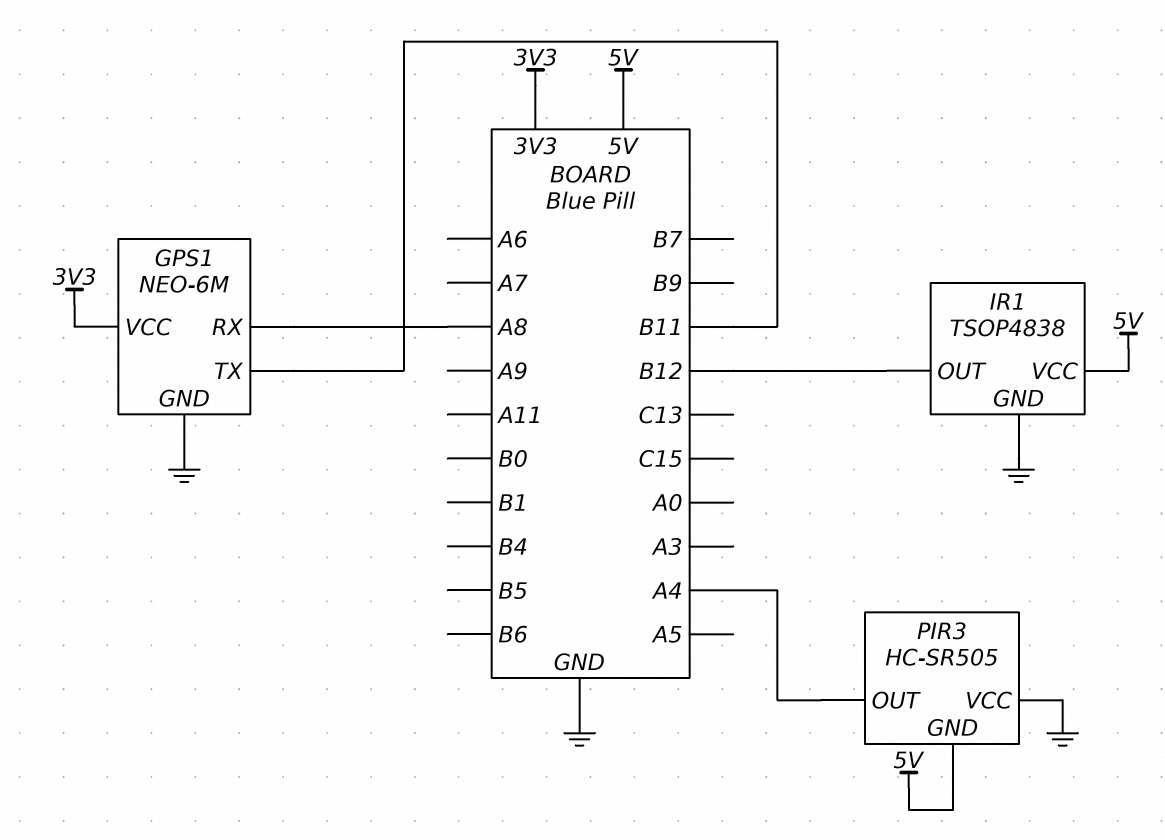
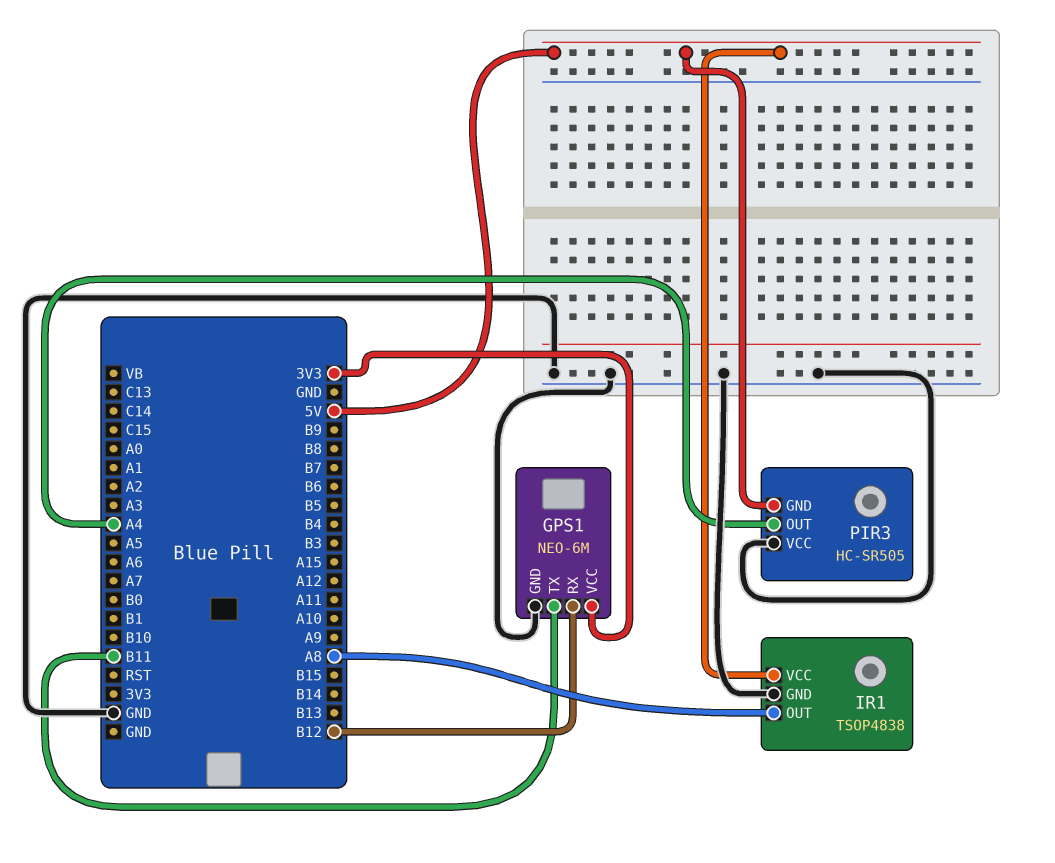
GPS1 pin RX: A8 -> B12
IR1 pin OUT: B12 -> A8

